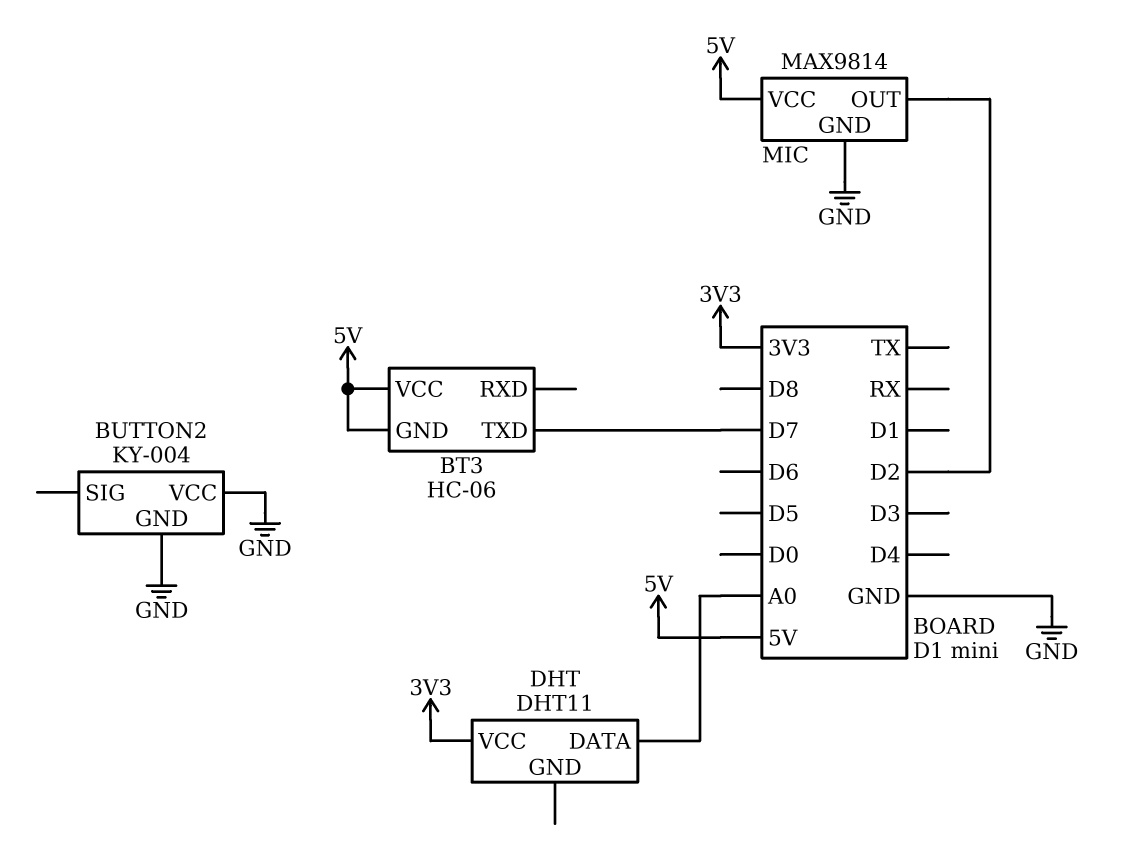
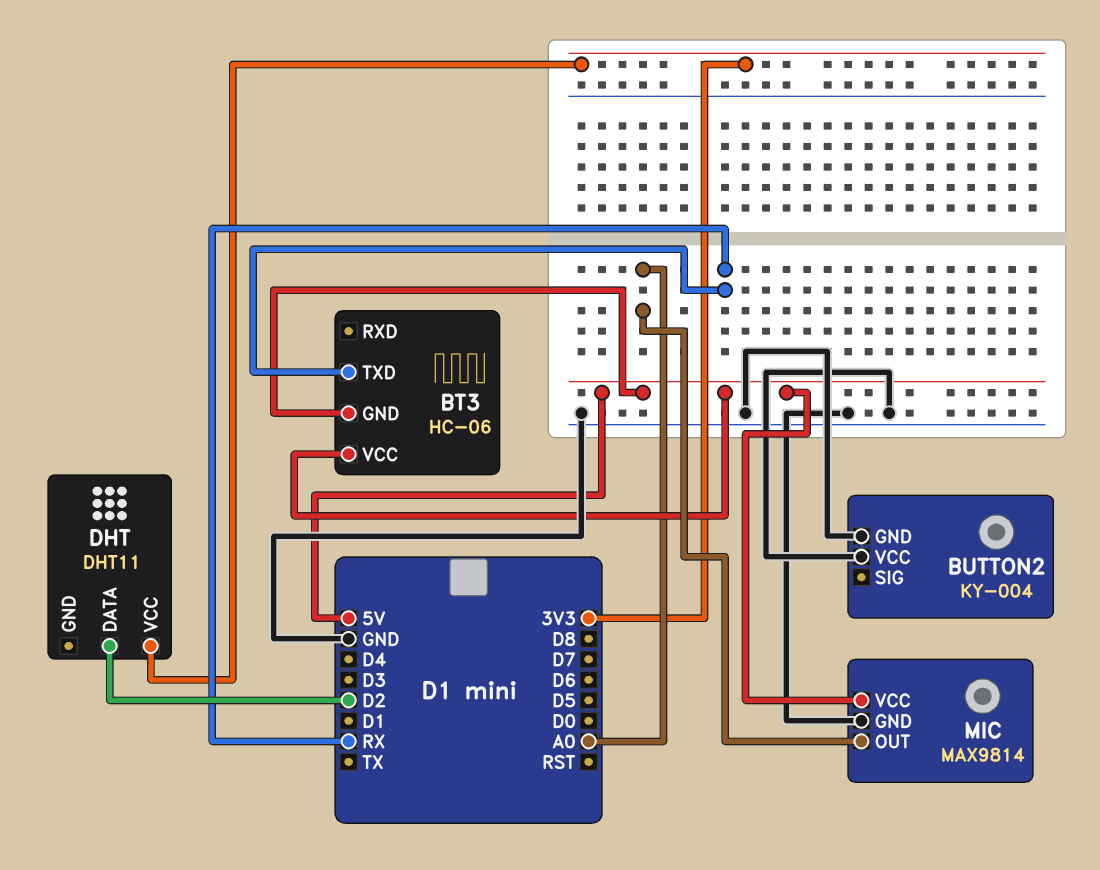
BT3 pin TXD: D7 -> RX
DHT pin DATA: A0 -> D2
MIC pin OUT: D2 -> A0

